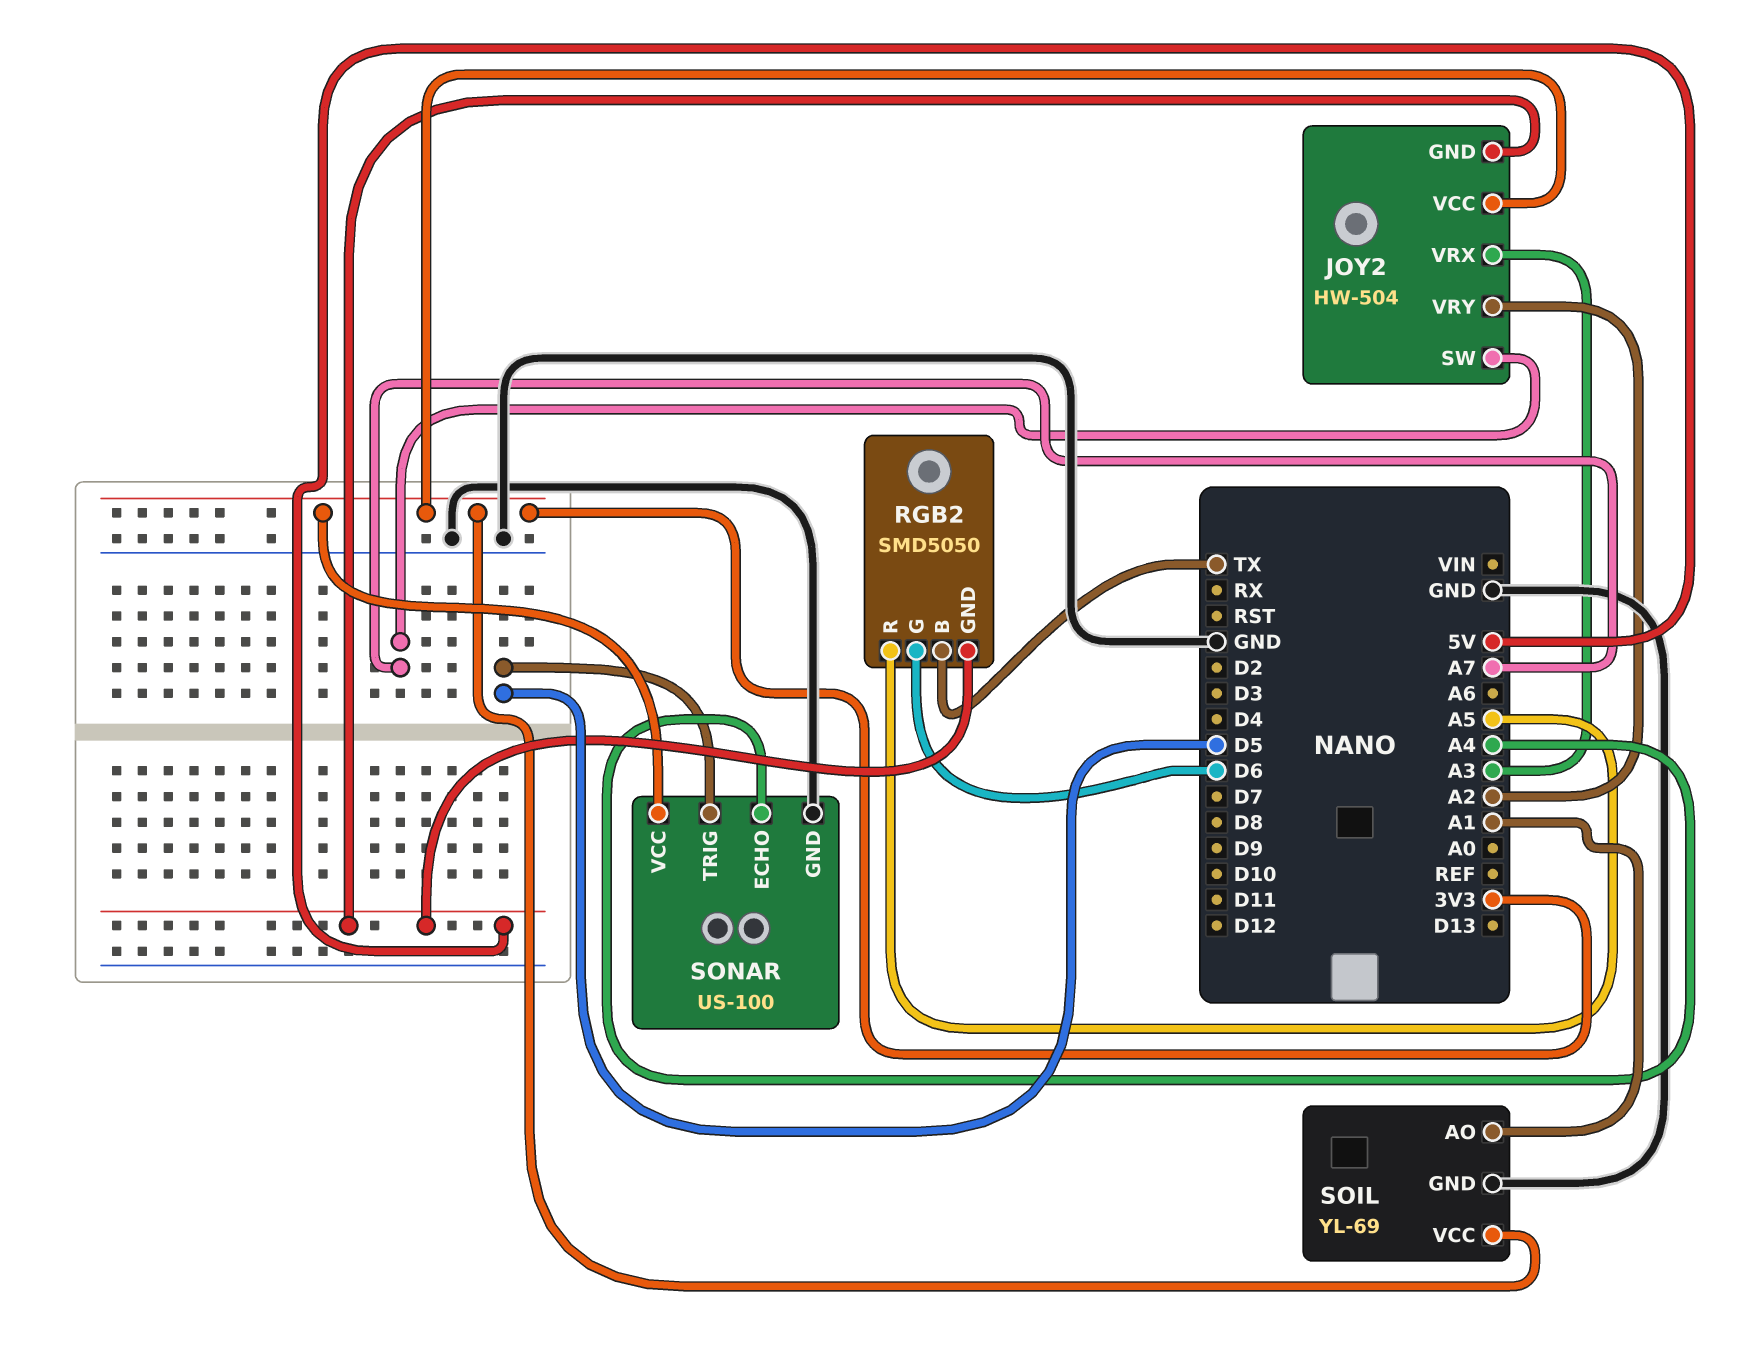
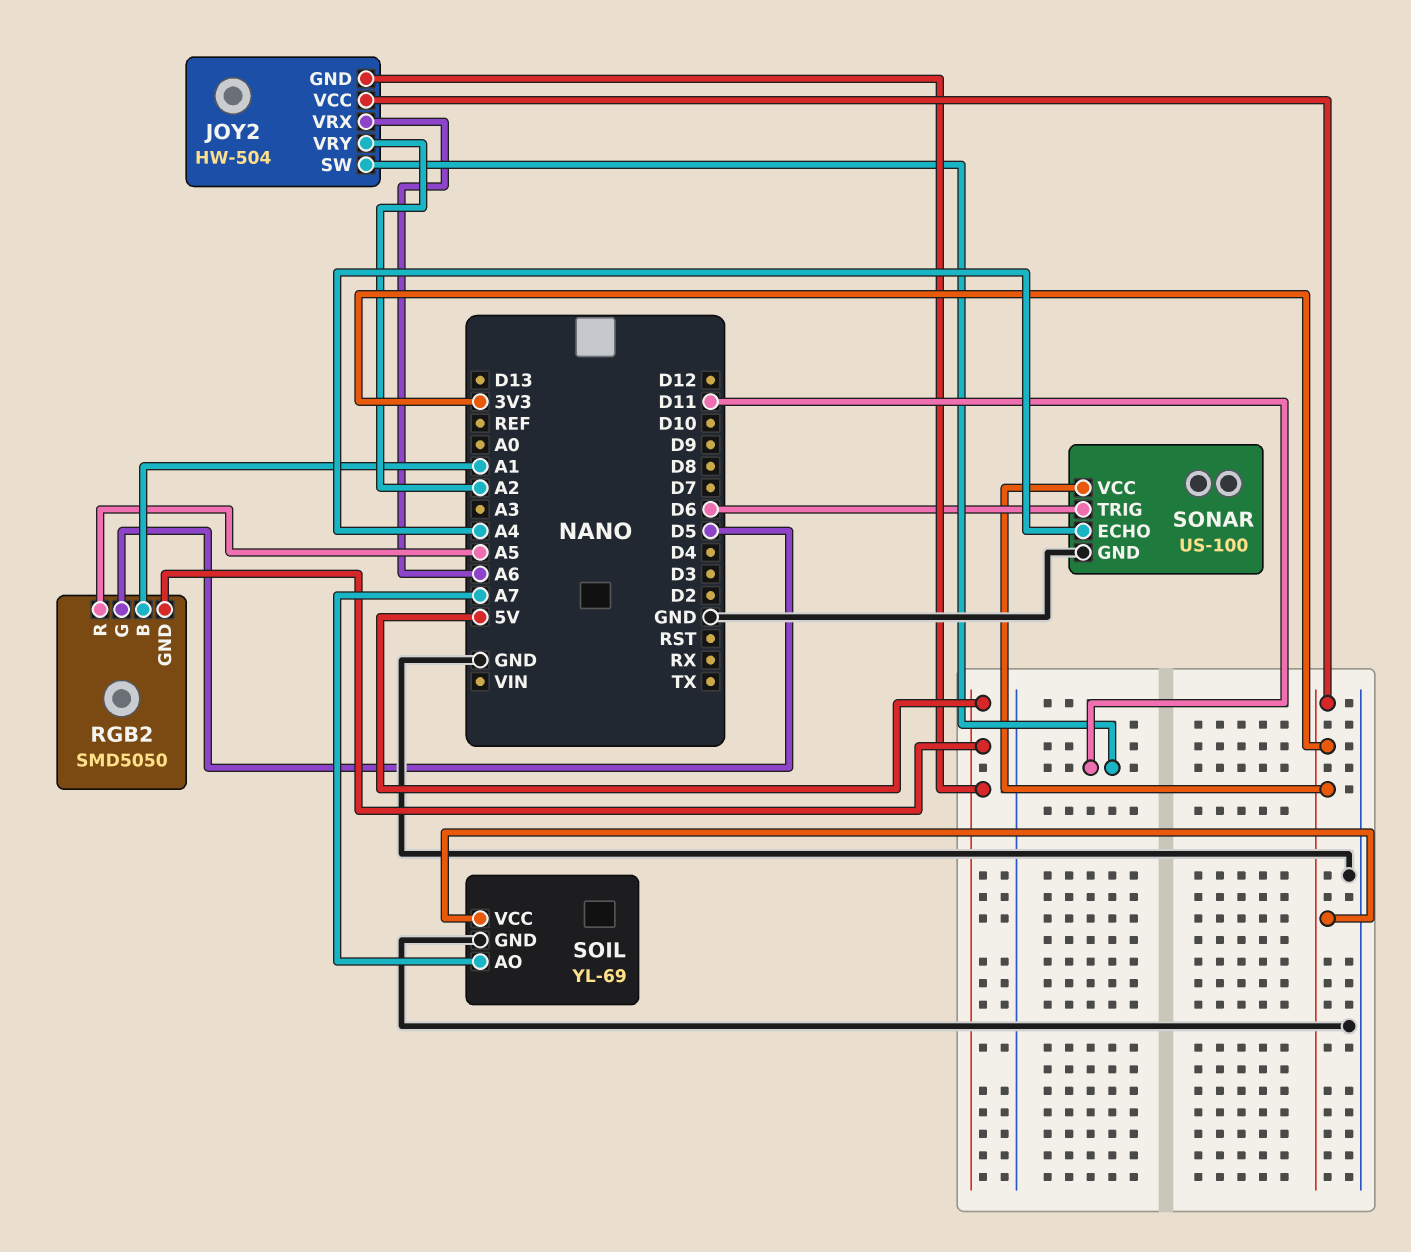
JOY2 pin SW: A7 -> D11
JOY2 pin VRX: A3 -> A6
RGB2 pin B: TX -> A1
RGB2 pin G: D6 -> D5
SOIL pin AO: A1 -> A7
SONAR pin TRIG: D5 -> D6

